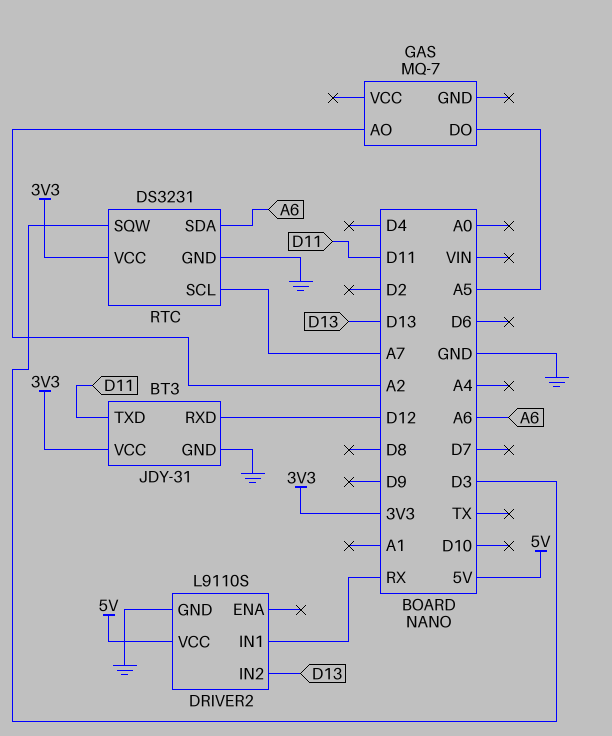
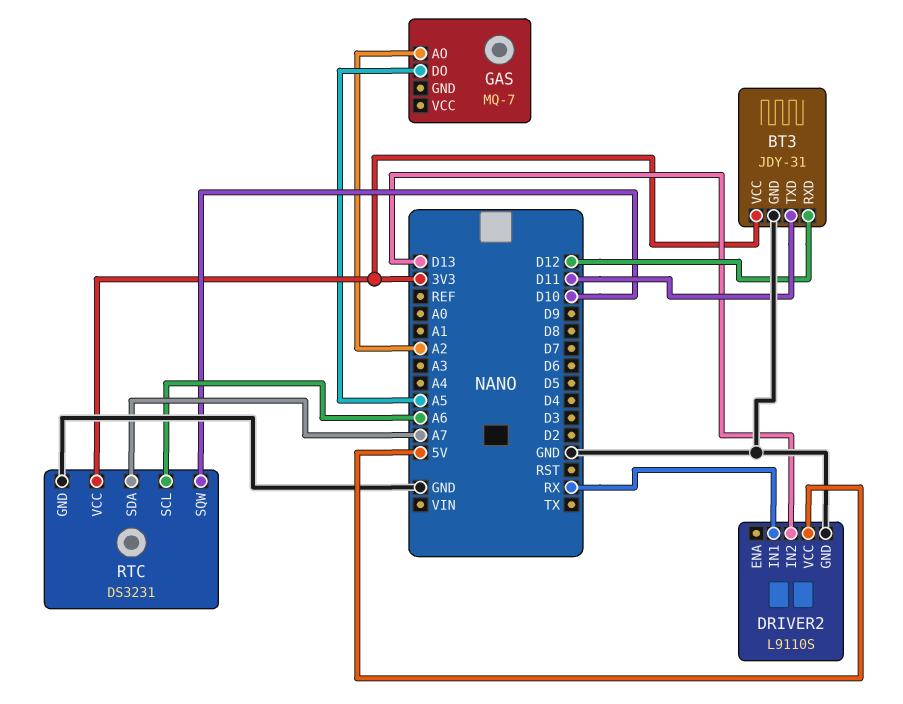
RTC pin SCL: A7 -> A6
RTC pin SDA: A6 -> A7
RTC pin SQW: D3 -> D10

